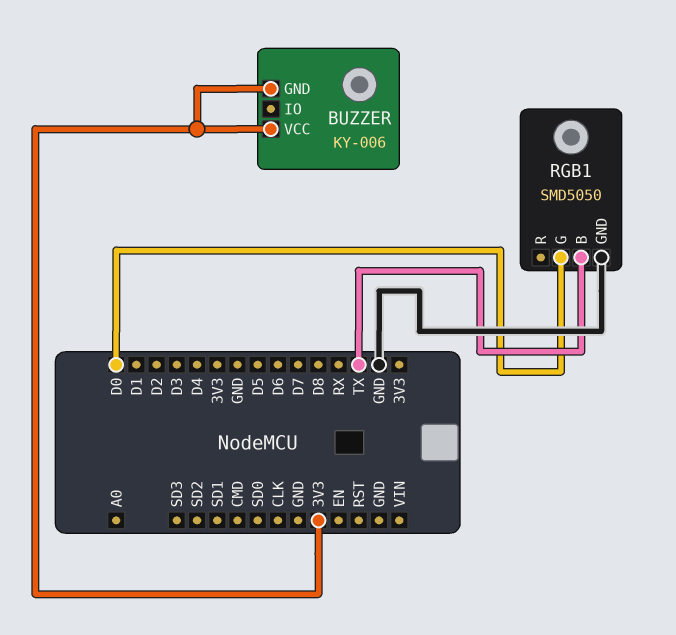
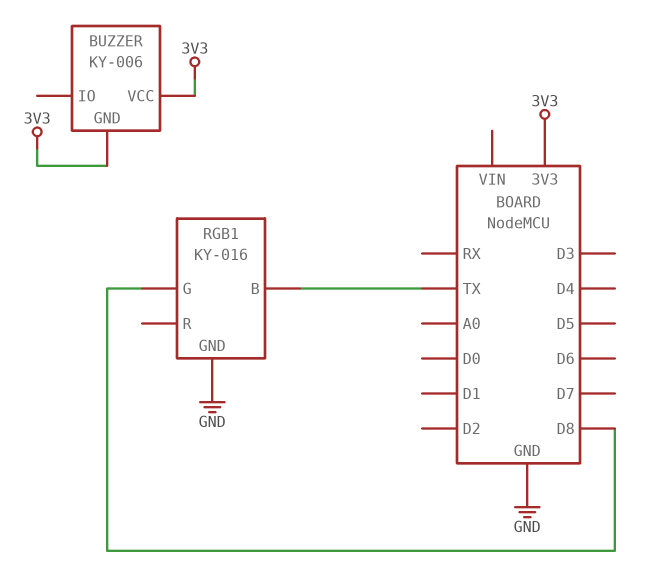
RGB1: SMD5050 -> KY-016
RGB1 pin G: D0 -> D8

